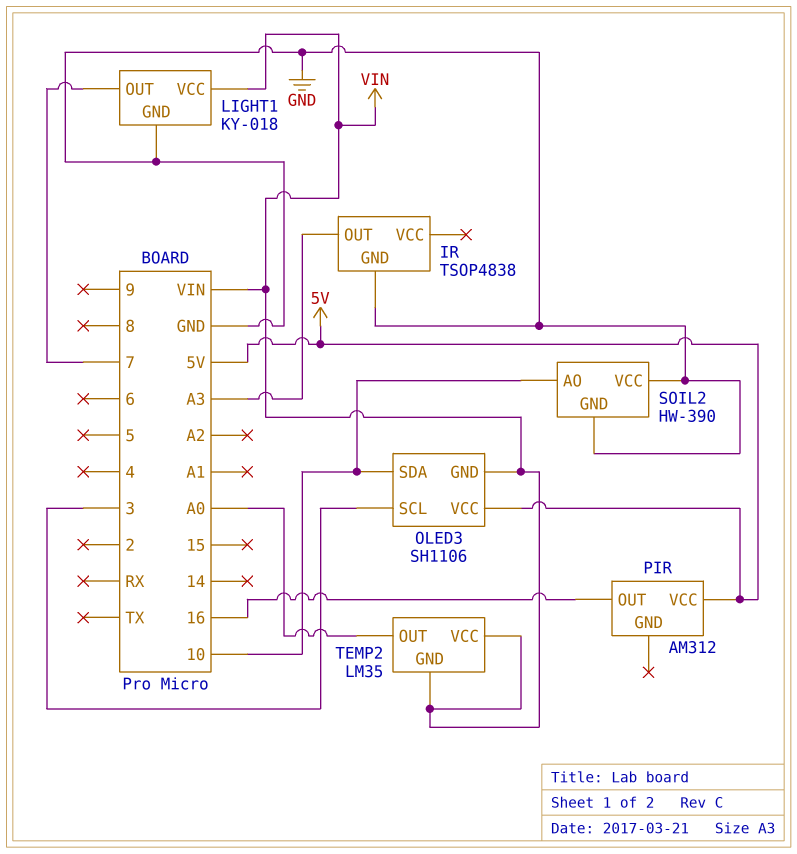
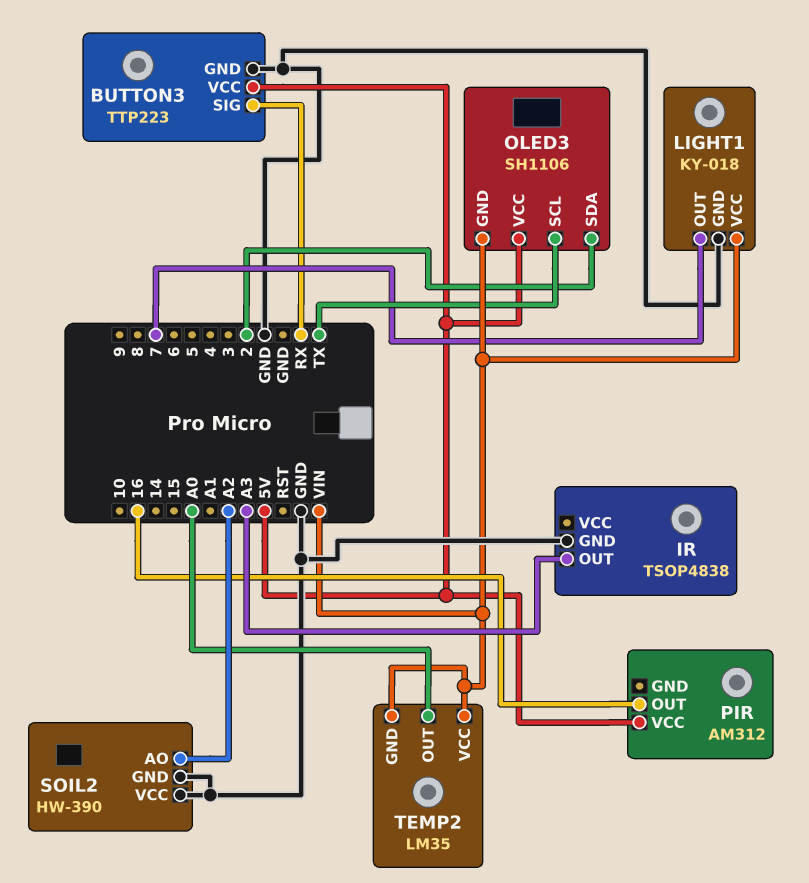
BUTTON3: none -> TTP223
BUTTON3 pin GND: none -> GND
BUTTON3 pin SIG: none -> RX
BUTTON3 pin VCC: none -> 5V
OLED3 pin SCL: 3 -> TX
OLED3 pin SDA: 10 -> 2
SOIL2 pin AO: 10 -> A2

